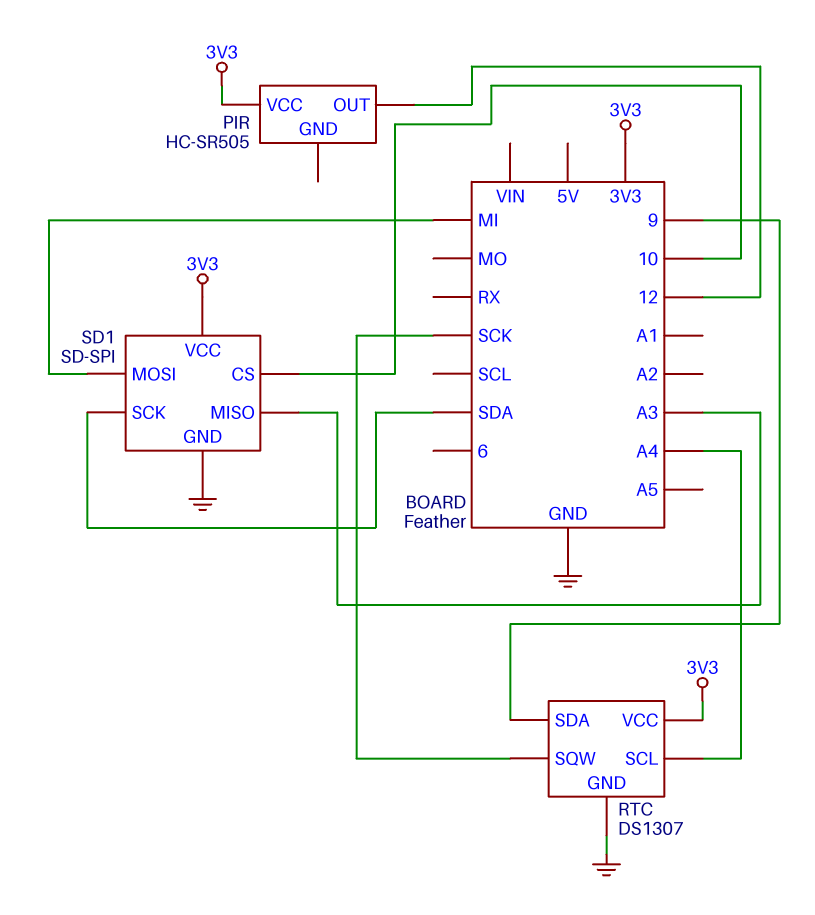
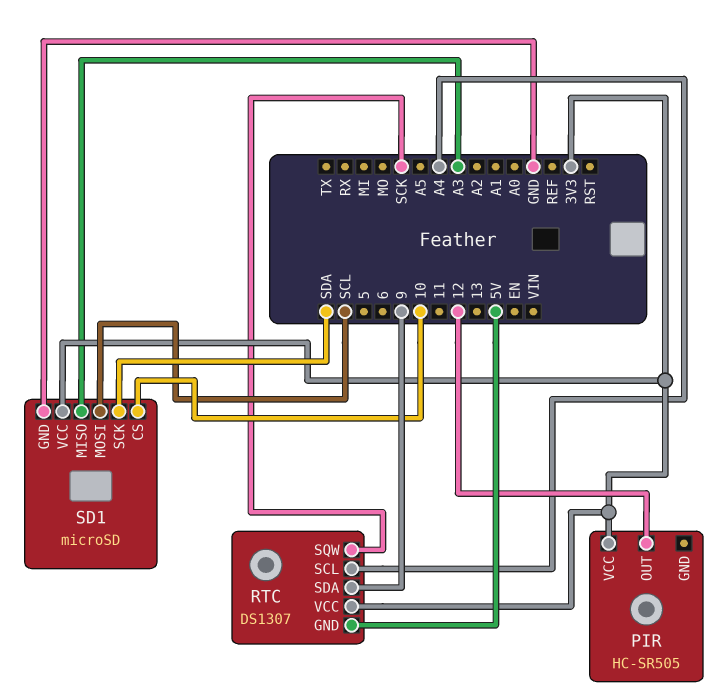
RTC pin GND: GND -> 5V
SD1: SD-SPI -> microSD
SD1 pin MOSI: MI -> SCL

